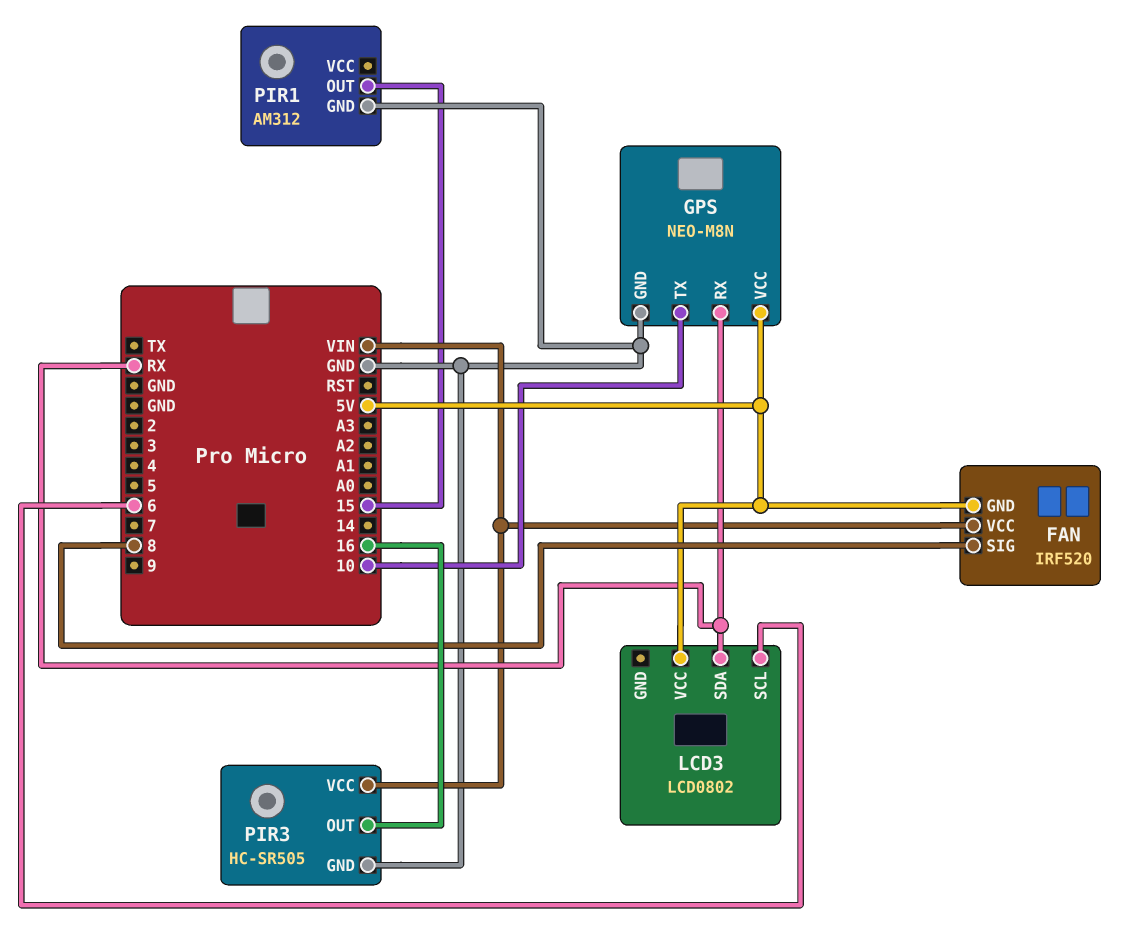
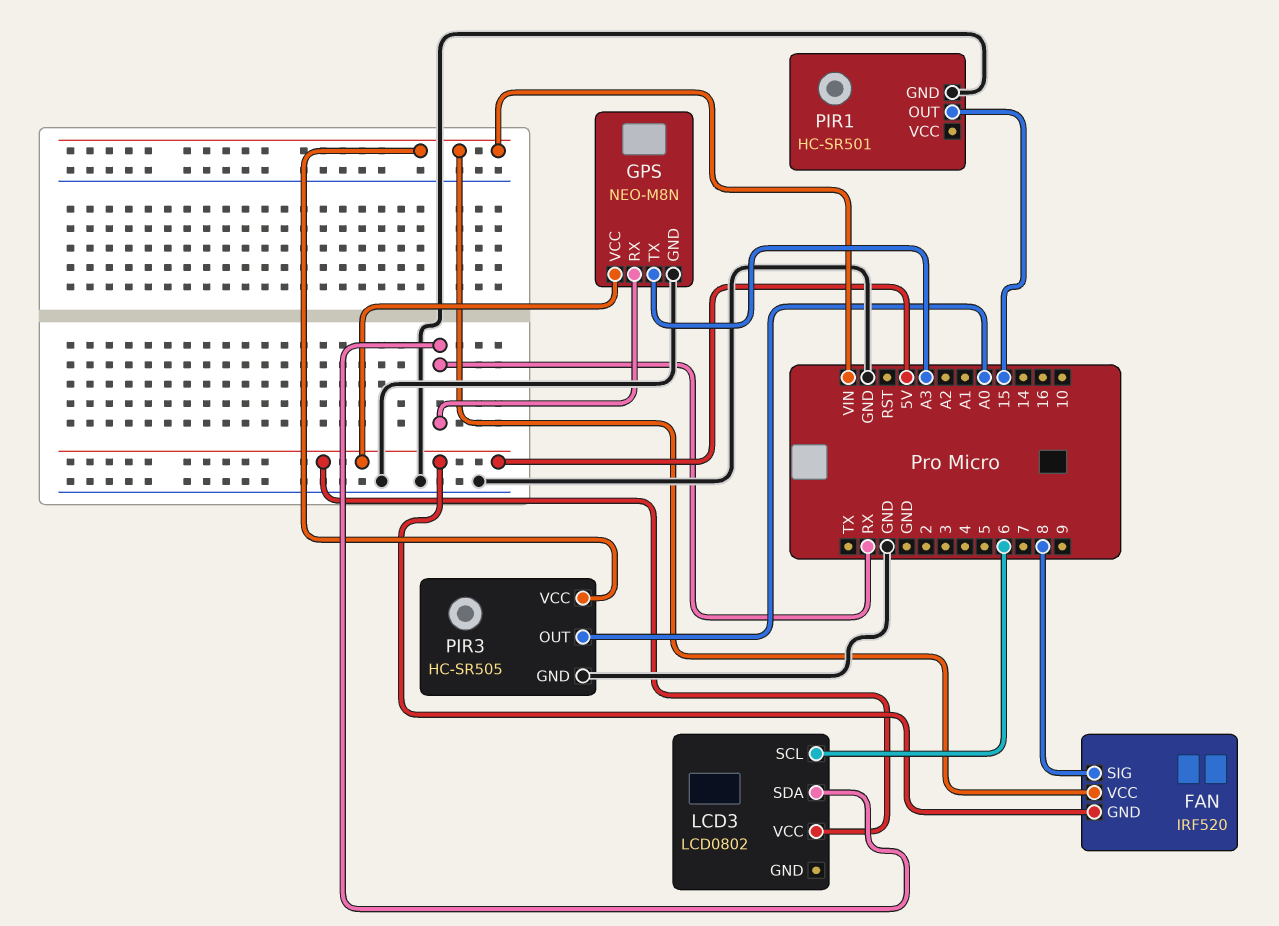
GPS pin TX: 10 -> A3
PIR1: AM312 -> HC-SR501
PIR3 pin OUT: 16 -> A0

